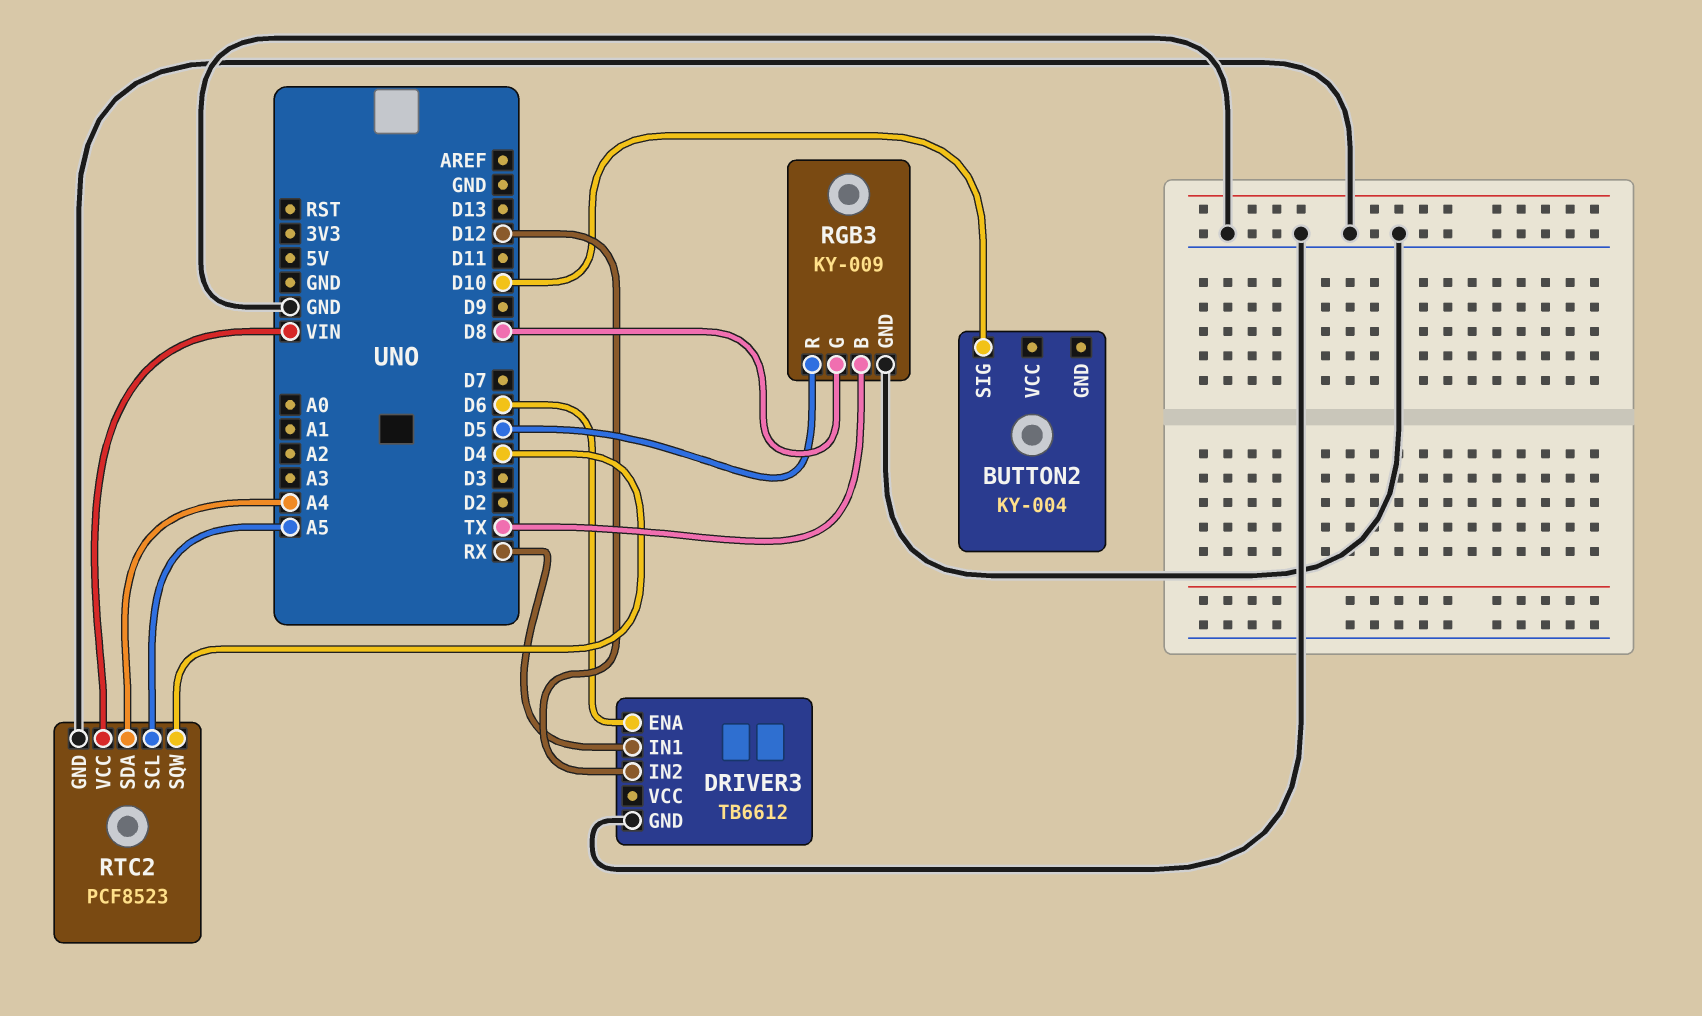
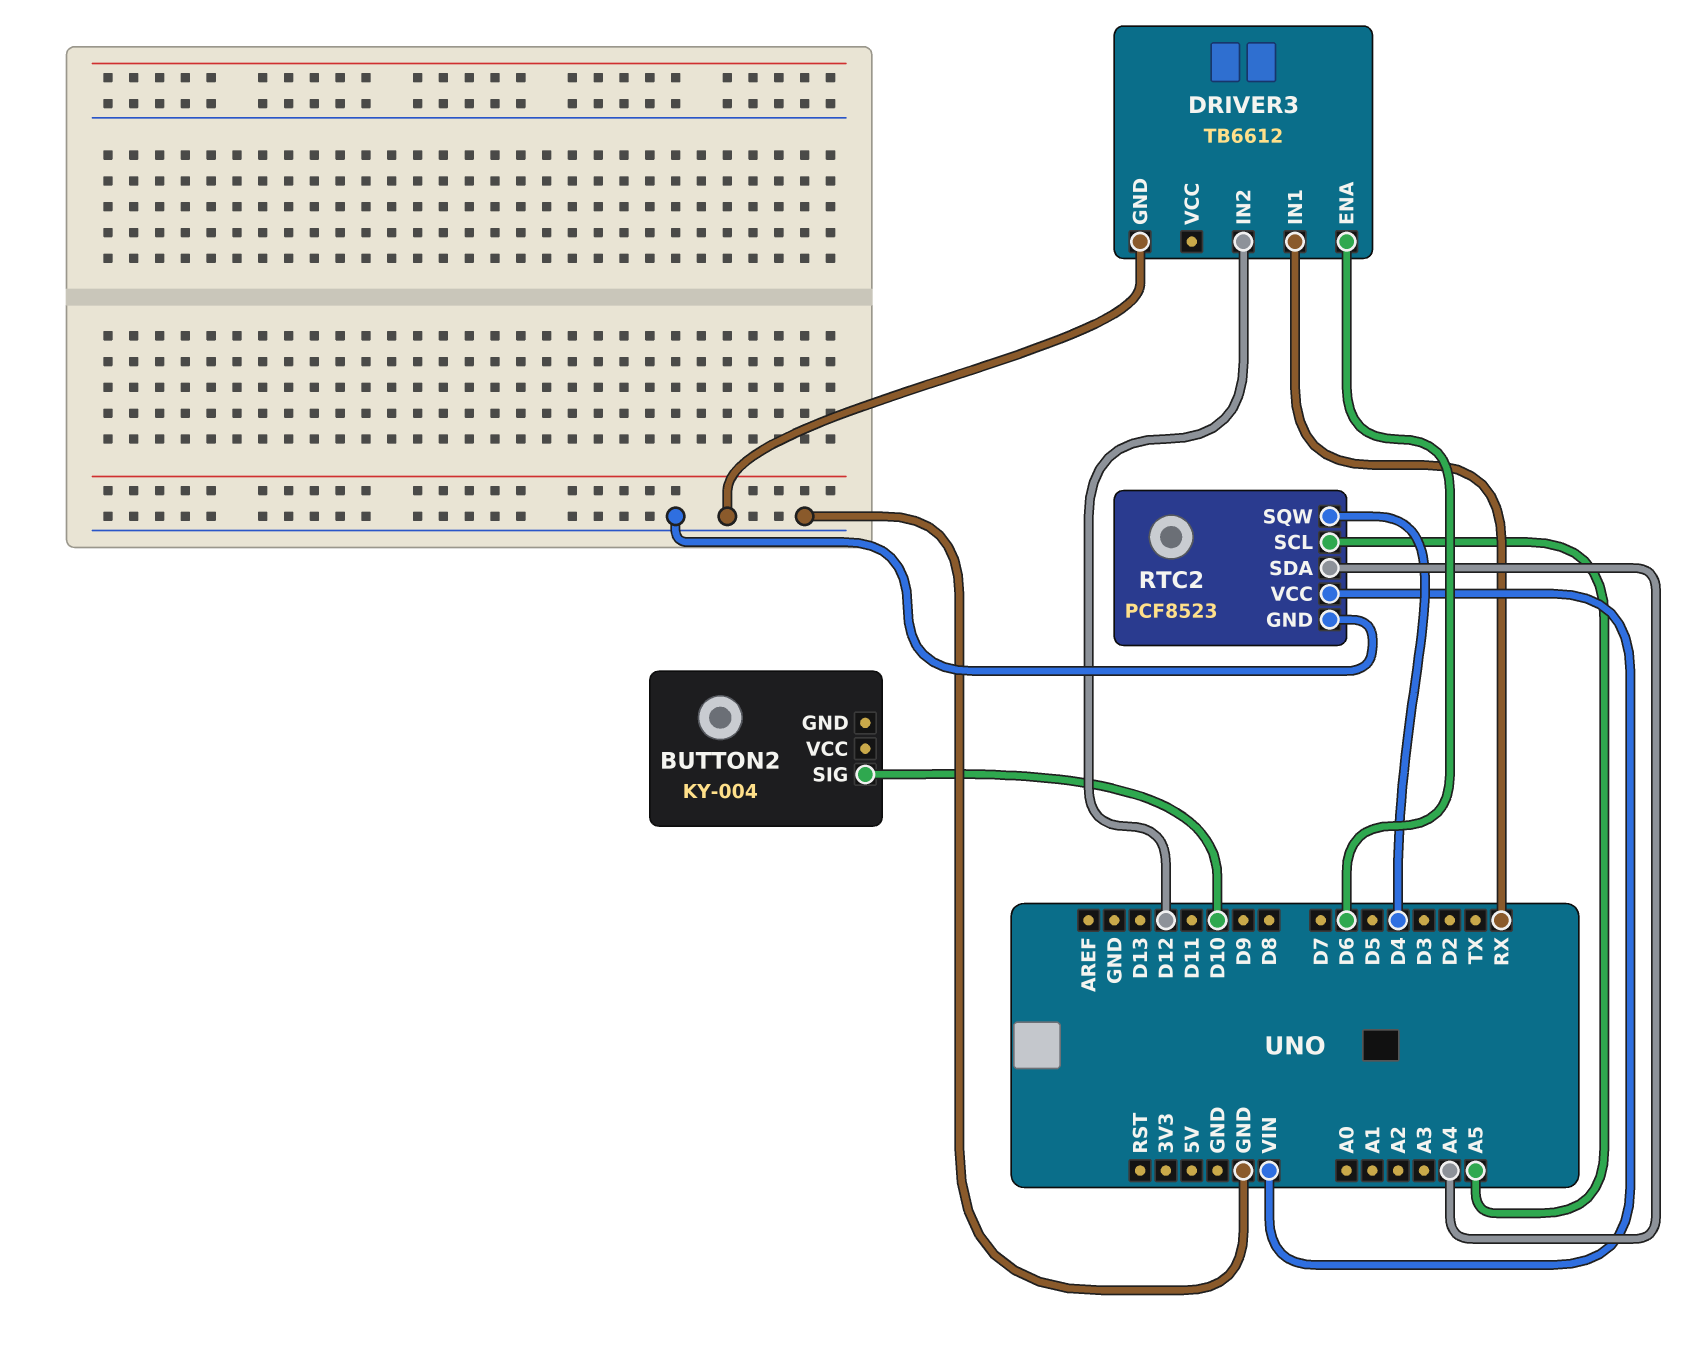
RGB3: KY-009 -> none
RGB3 pin B: TX -> none
RGB3 pin G: D8 -> none
RGB3 pin GND: GND -> none
RGB3 pin R: D5 -> none

